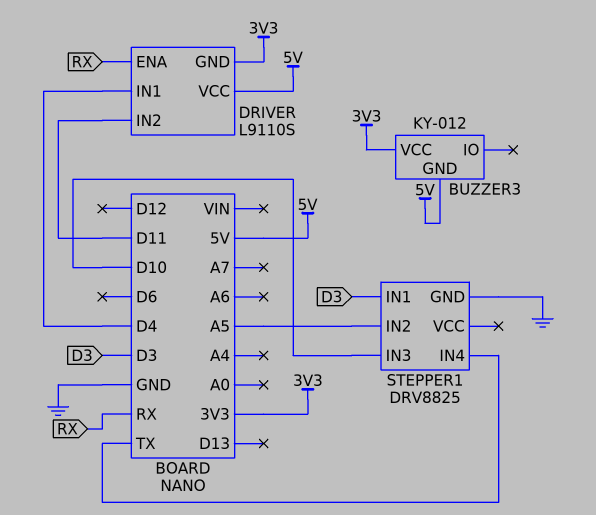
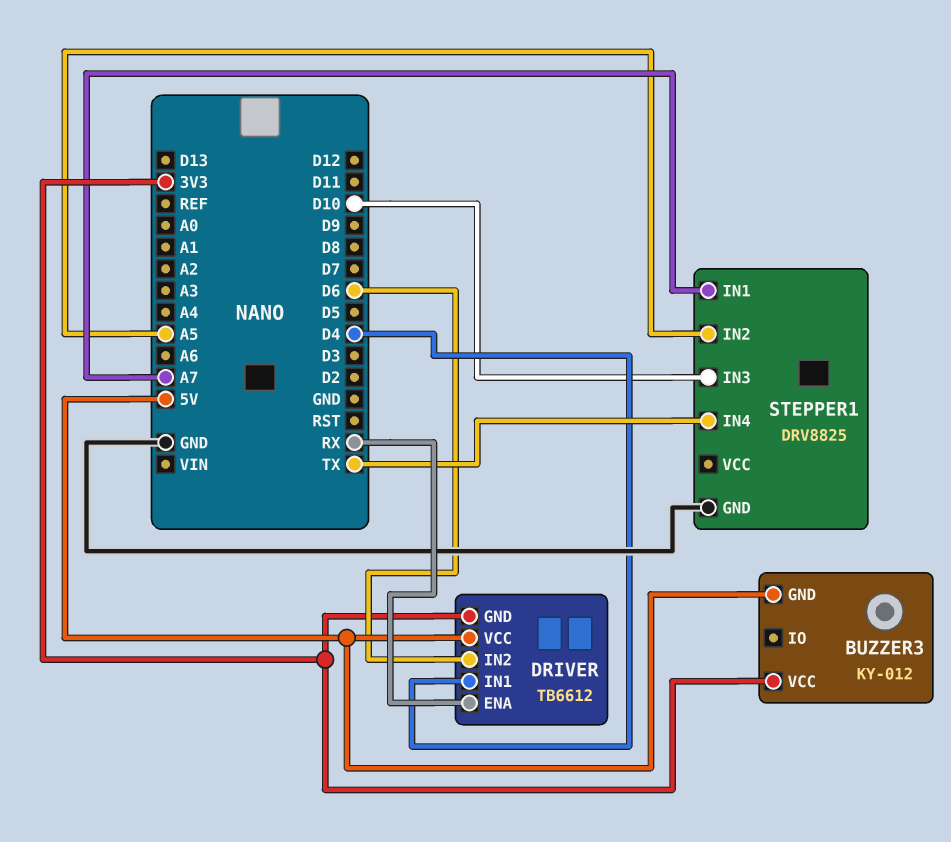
DRIVER: L9110S -> TB6612
DRIVER pin IN2: D11 -> D6
STEPPER1 pin IN1: D3 -> A7

